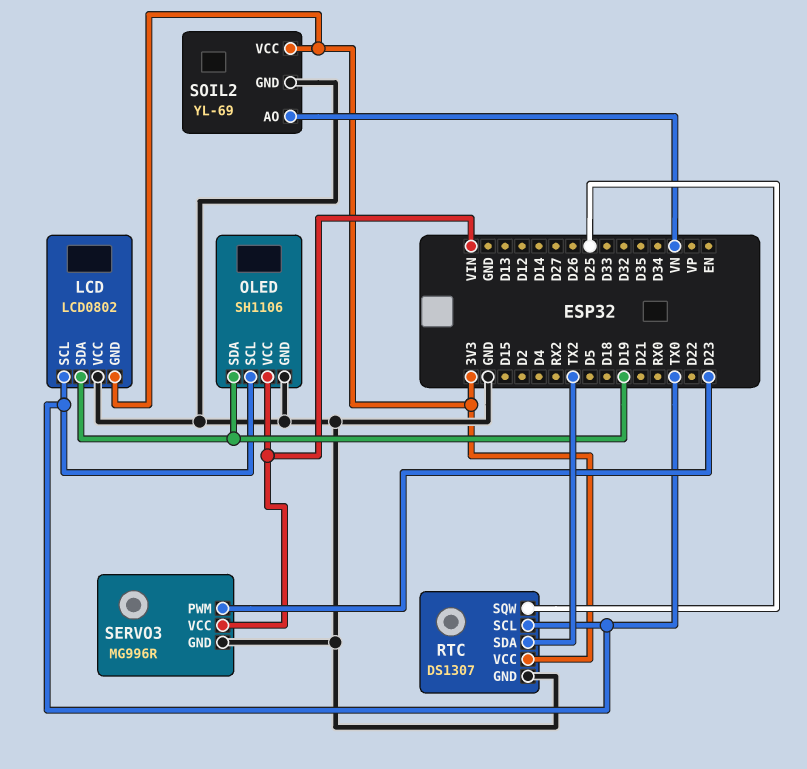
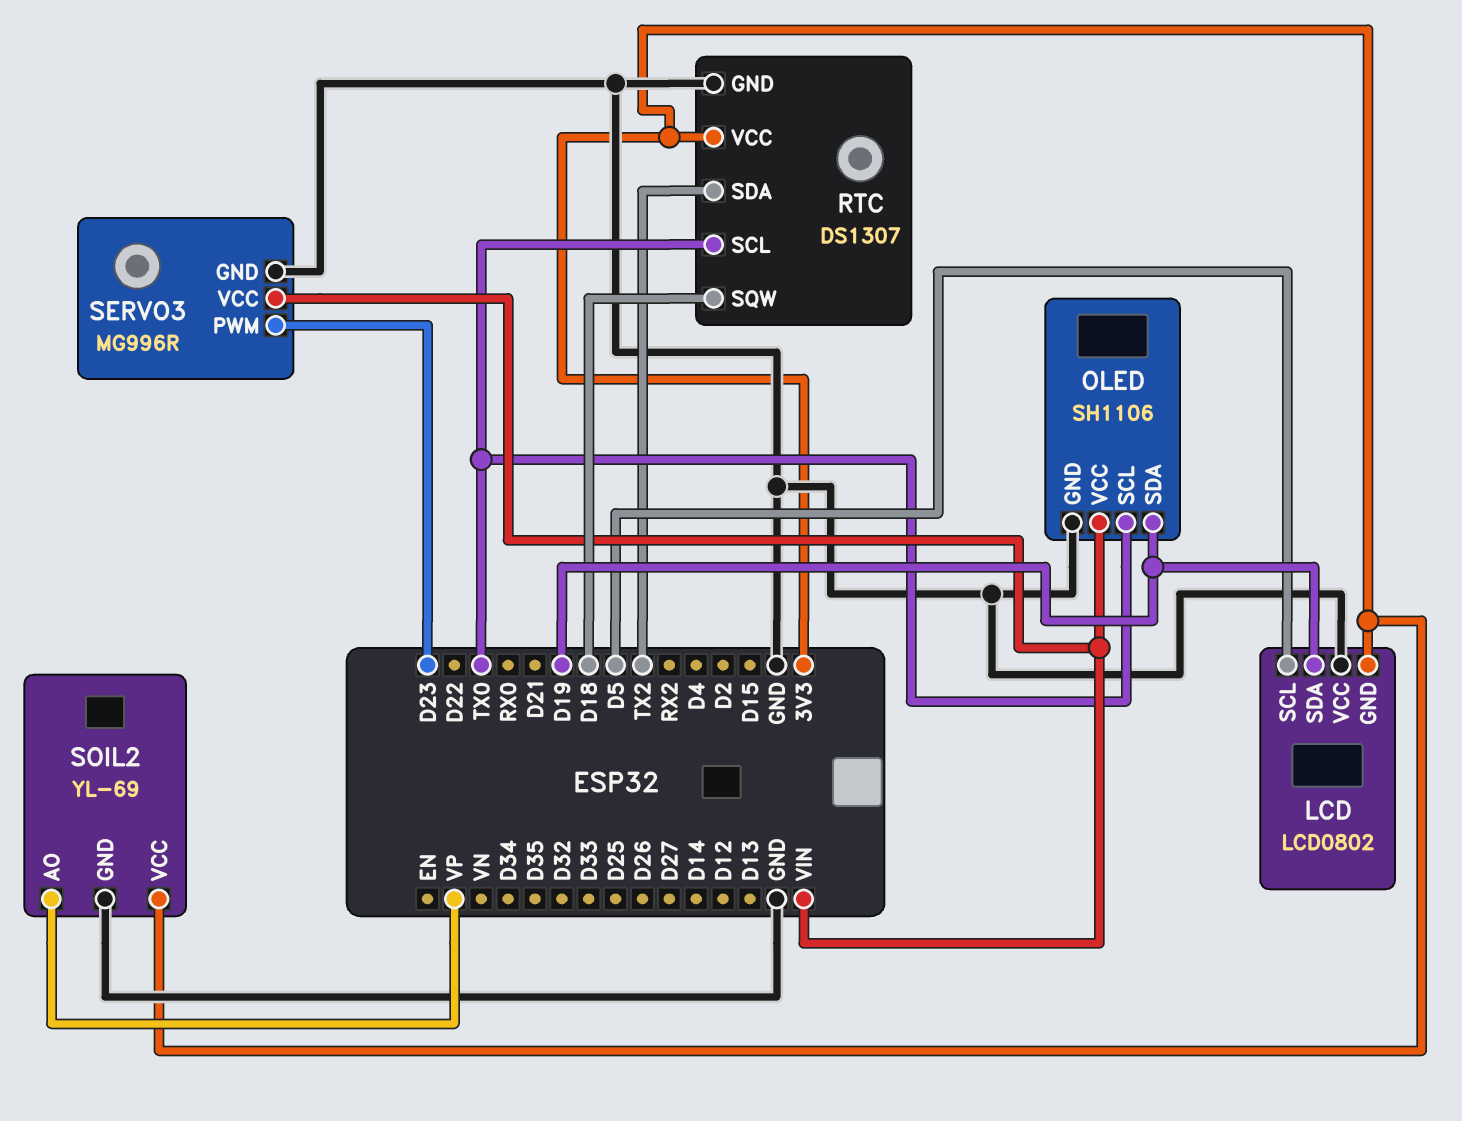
LCD pin SCL: TX0 -> D5
RTC pin SQW: D25 -> D18
SOIL2 pin AO: VN -> VP

